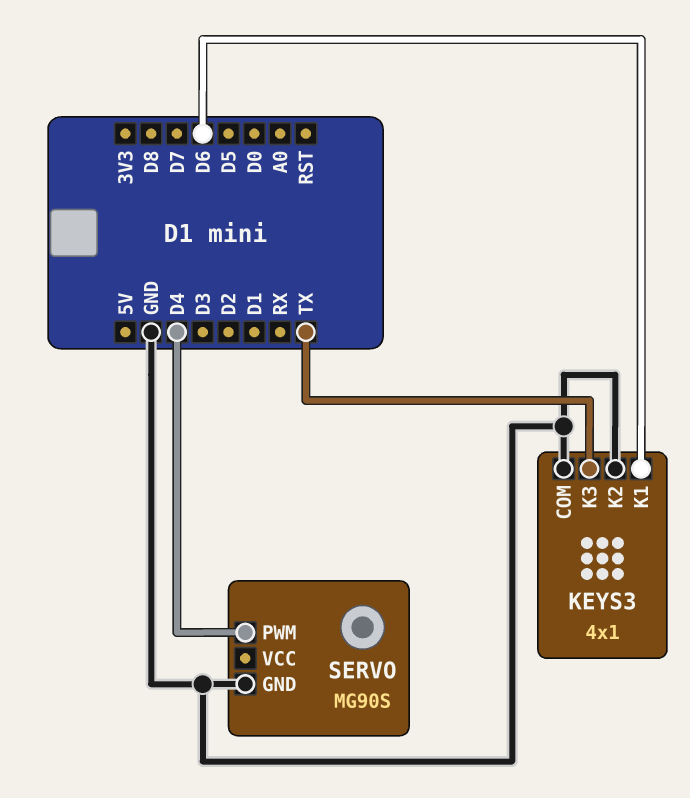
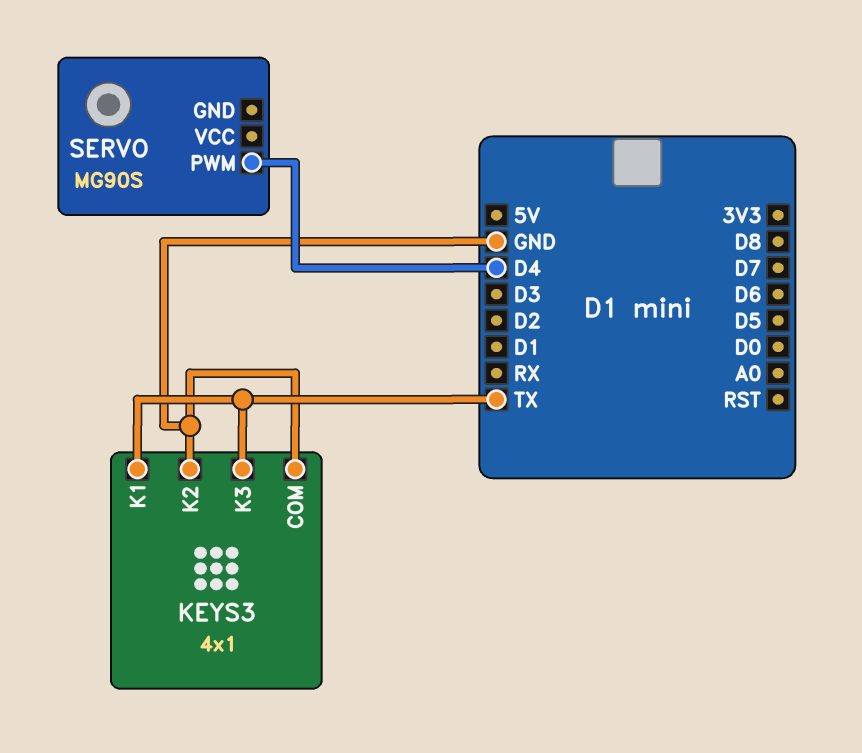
KEYS3 pin K1: D6 -> TX
SERVO pin GND: GND -> none

